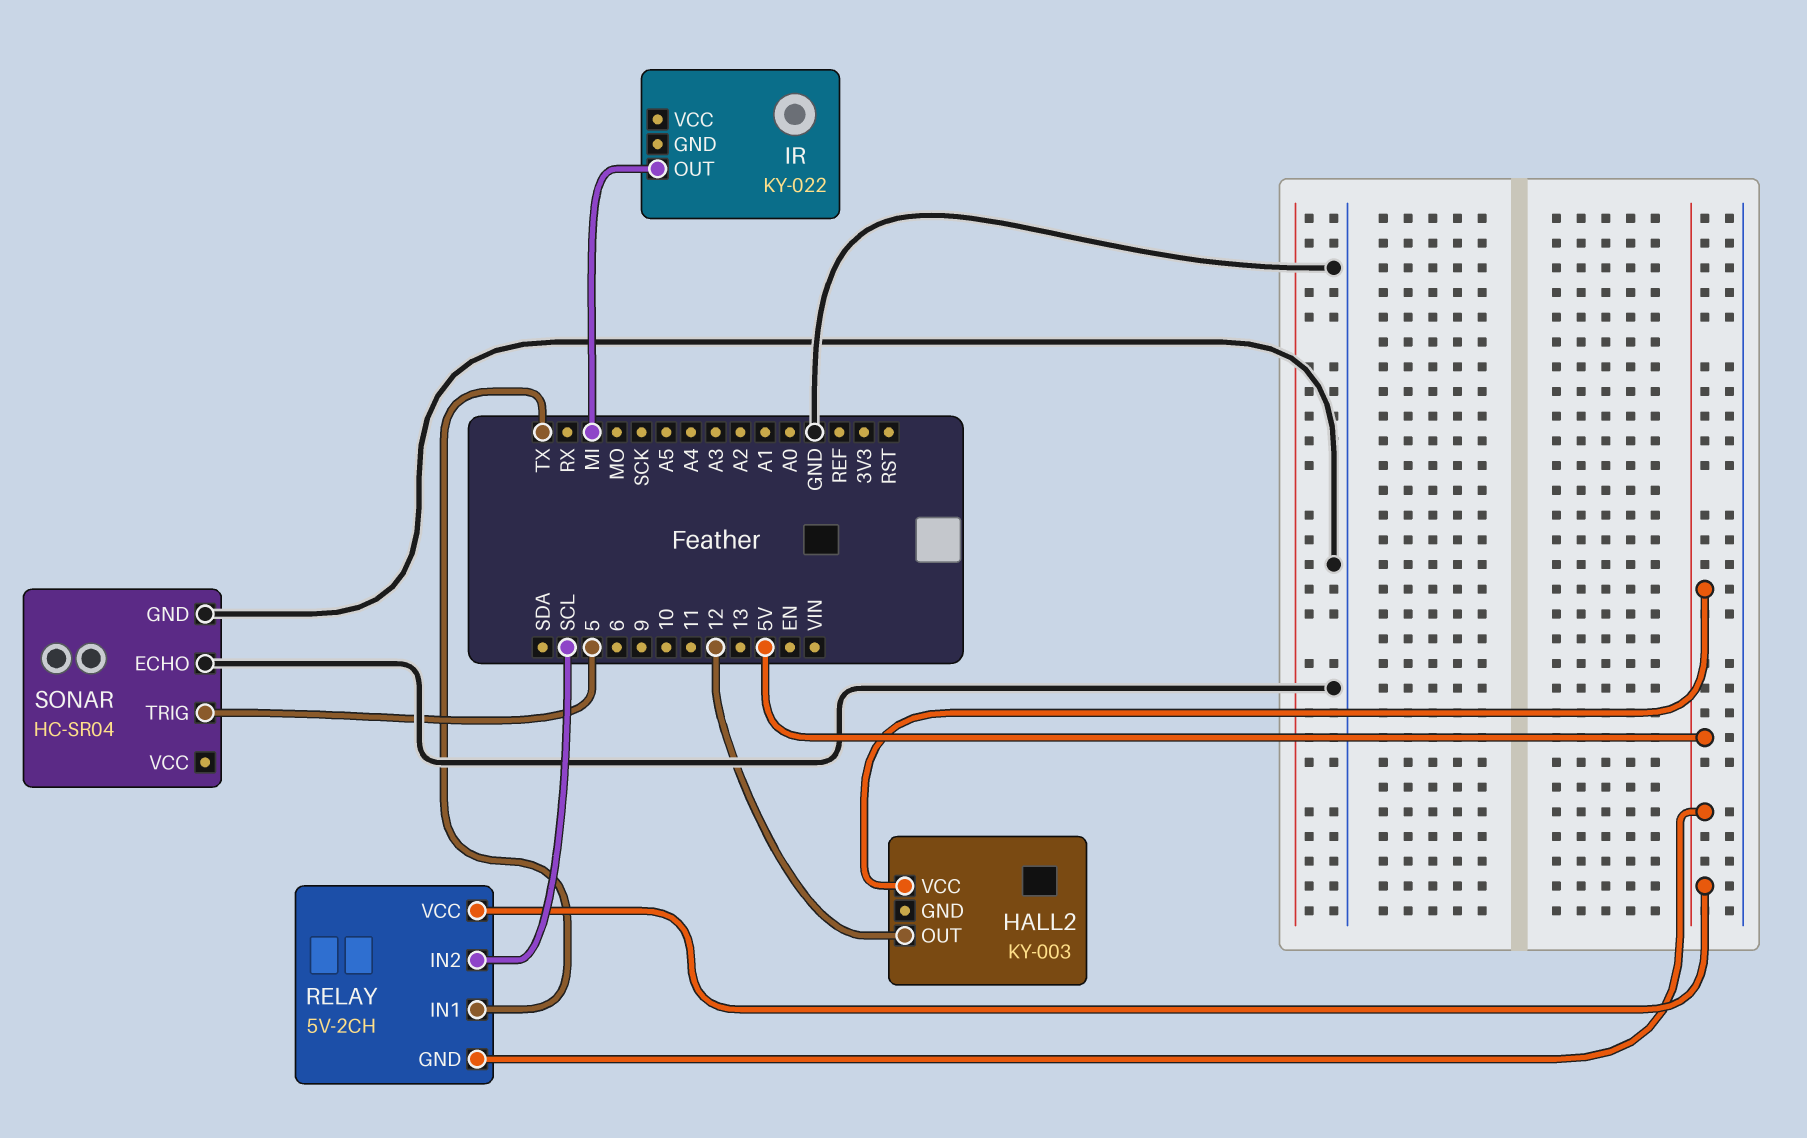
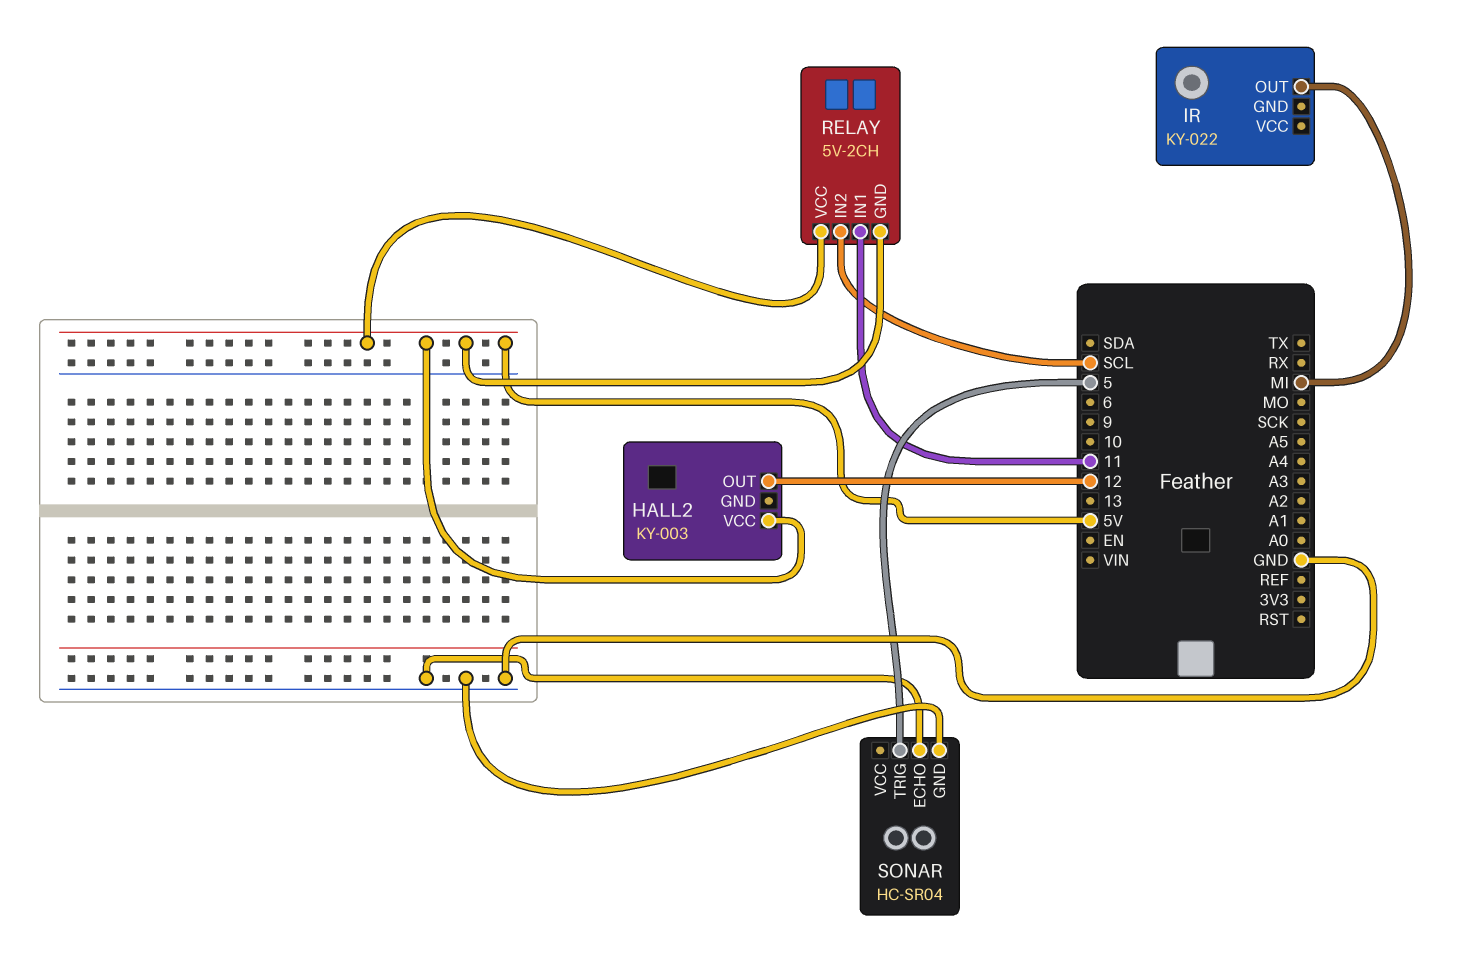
RELAY pin IN1: TX -> 11

